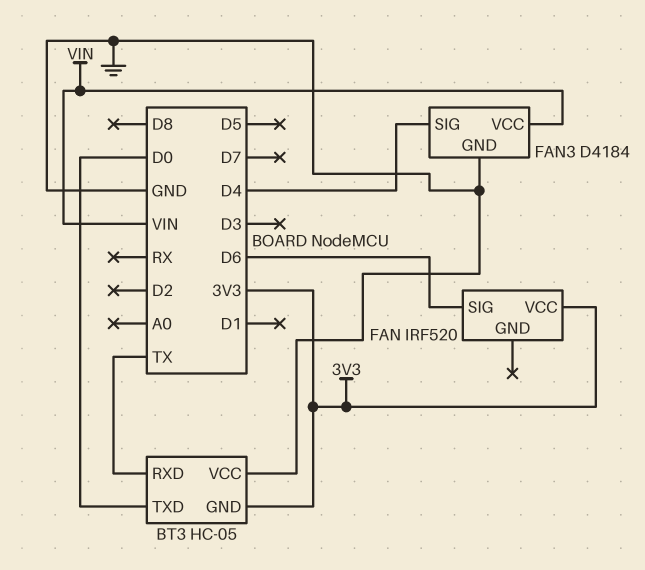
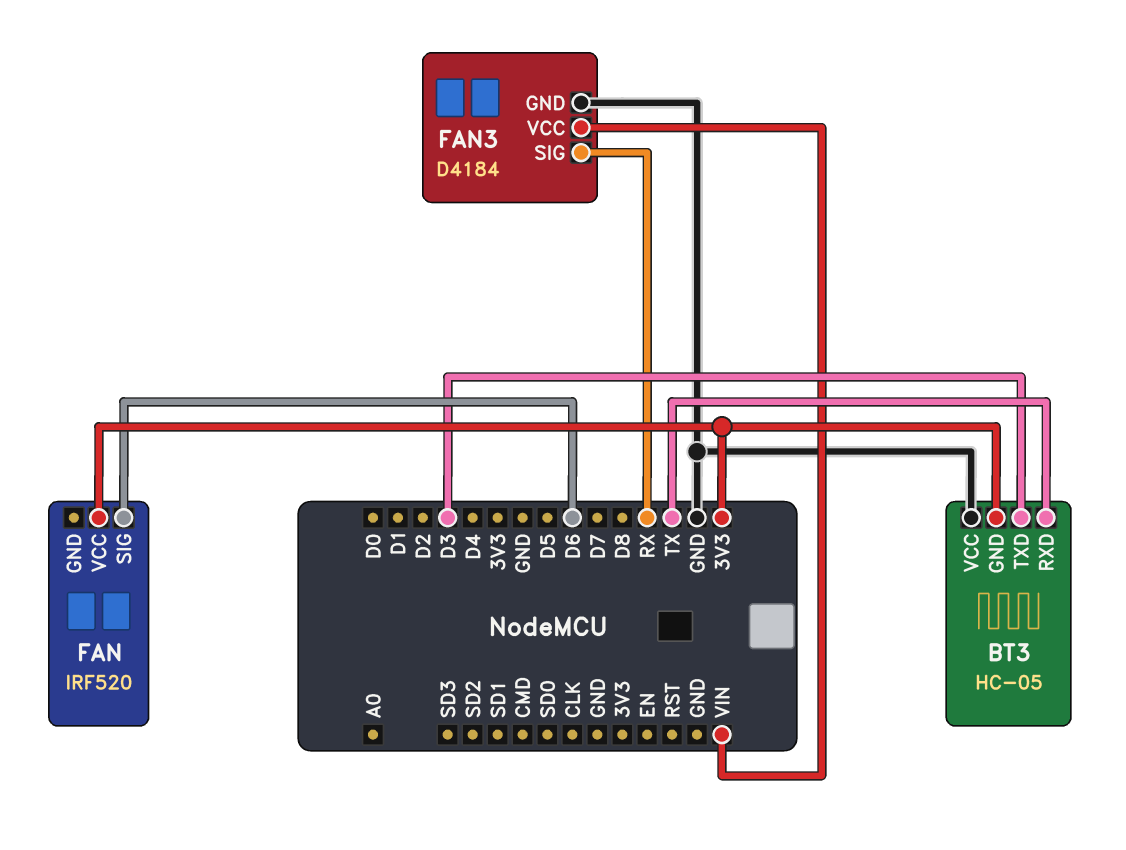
BT3 pin TXD: D0 -> D3
FAN3 pin SIG: D4 -> RX

